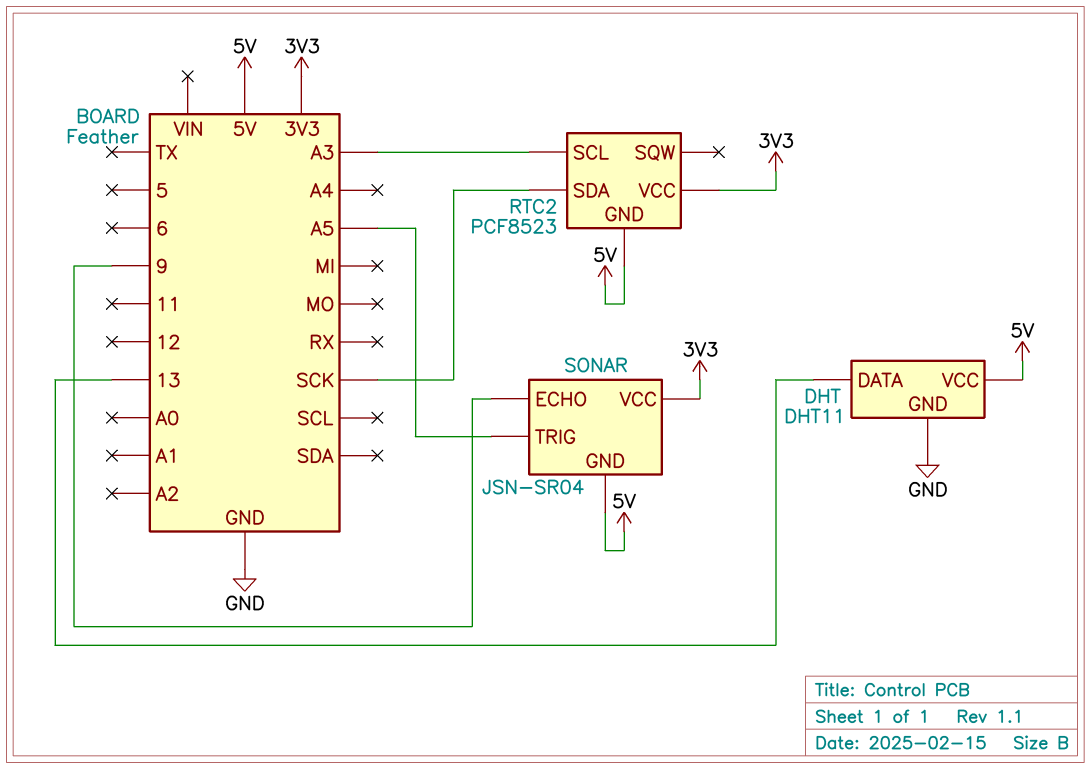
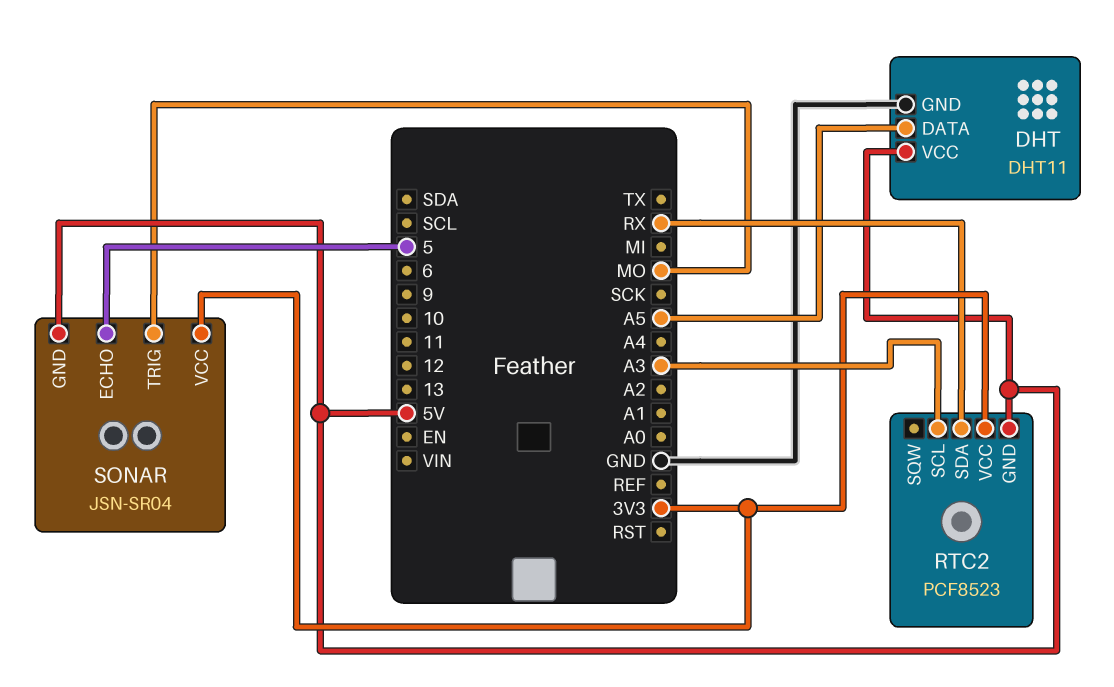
DHT pin DATA: 13 -> A5
RTC2 pin SDA: SCK -> RX
SONAR pin ECHO: 9 -> 5
SONAR pin TRIG: A5 -> MO

